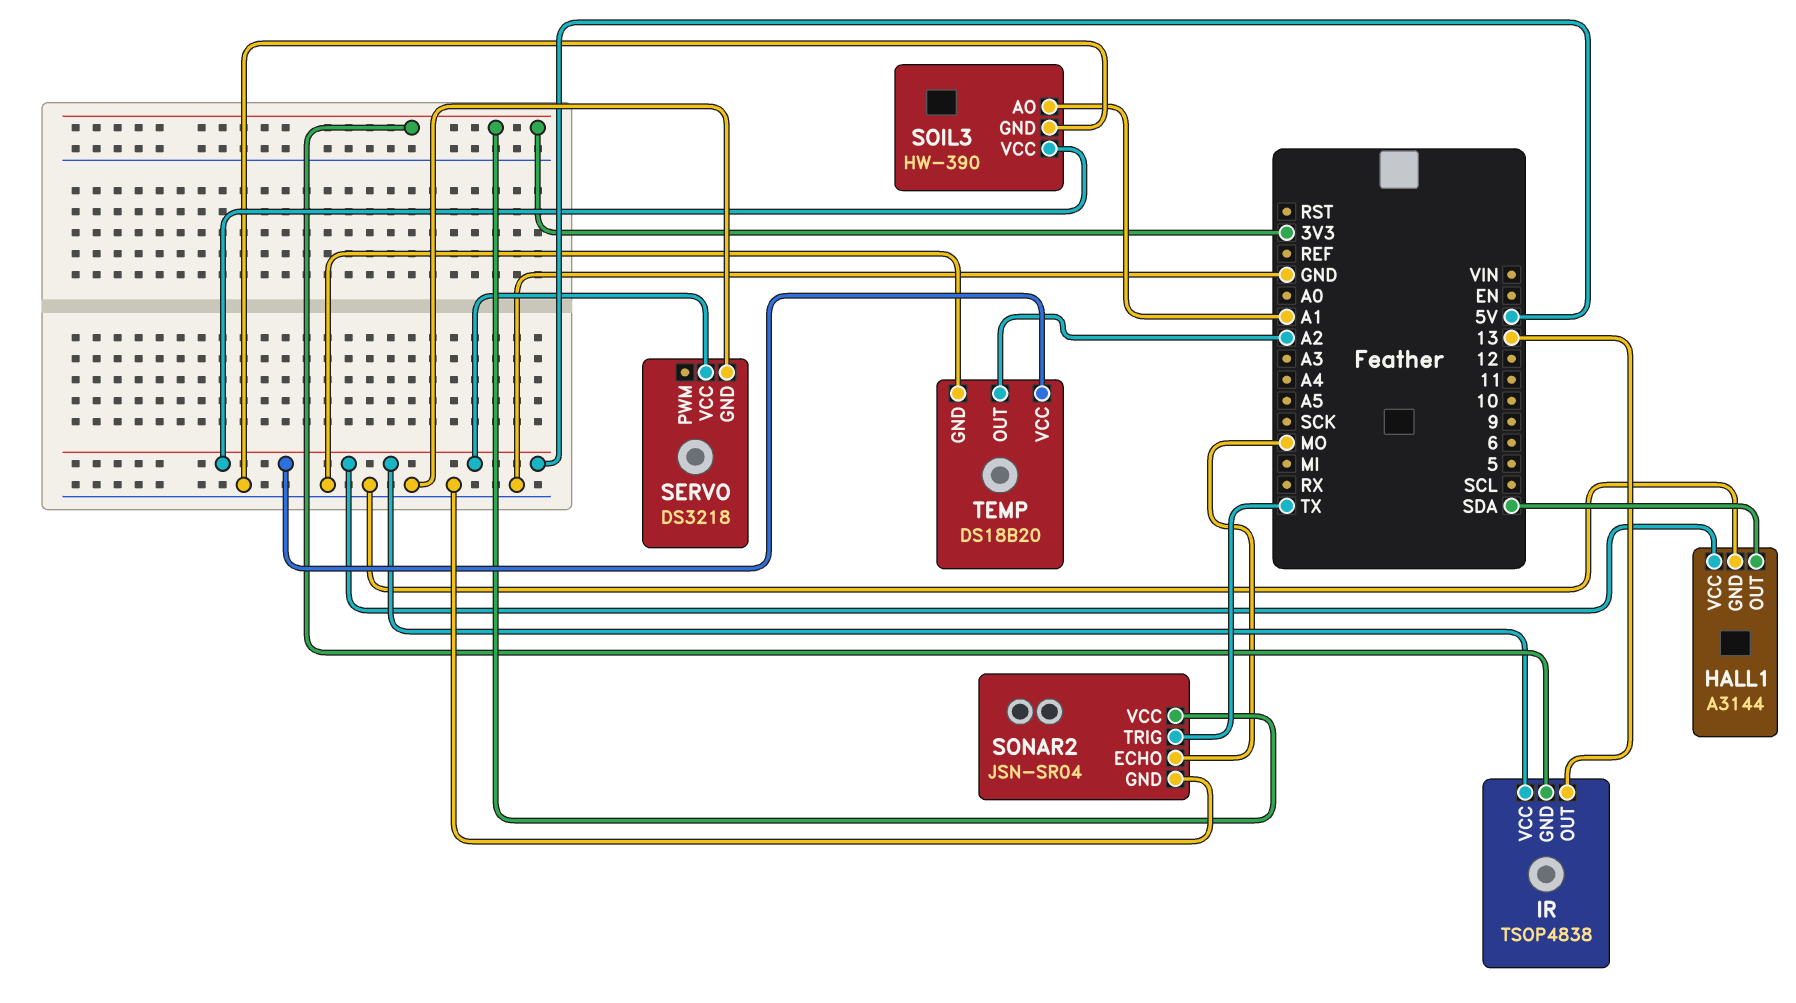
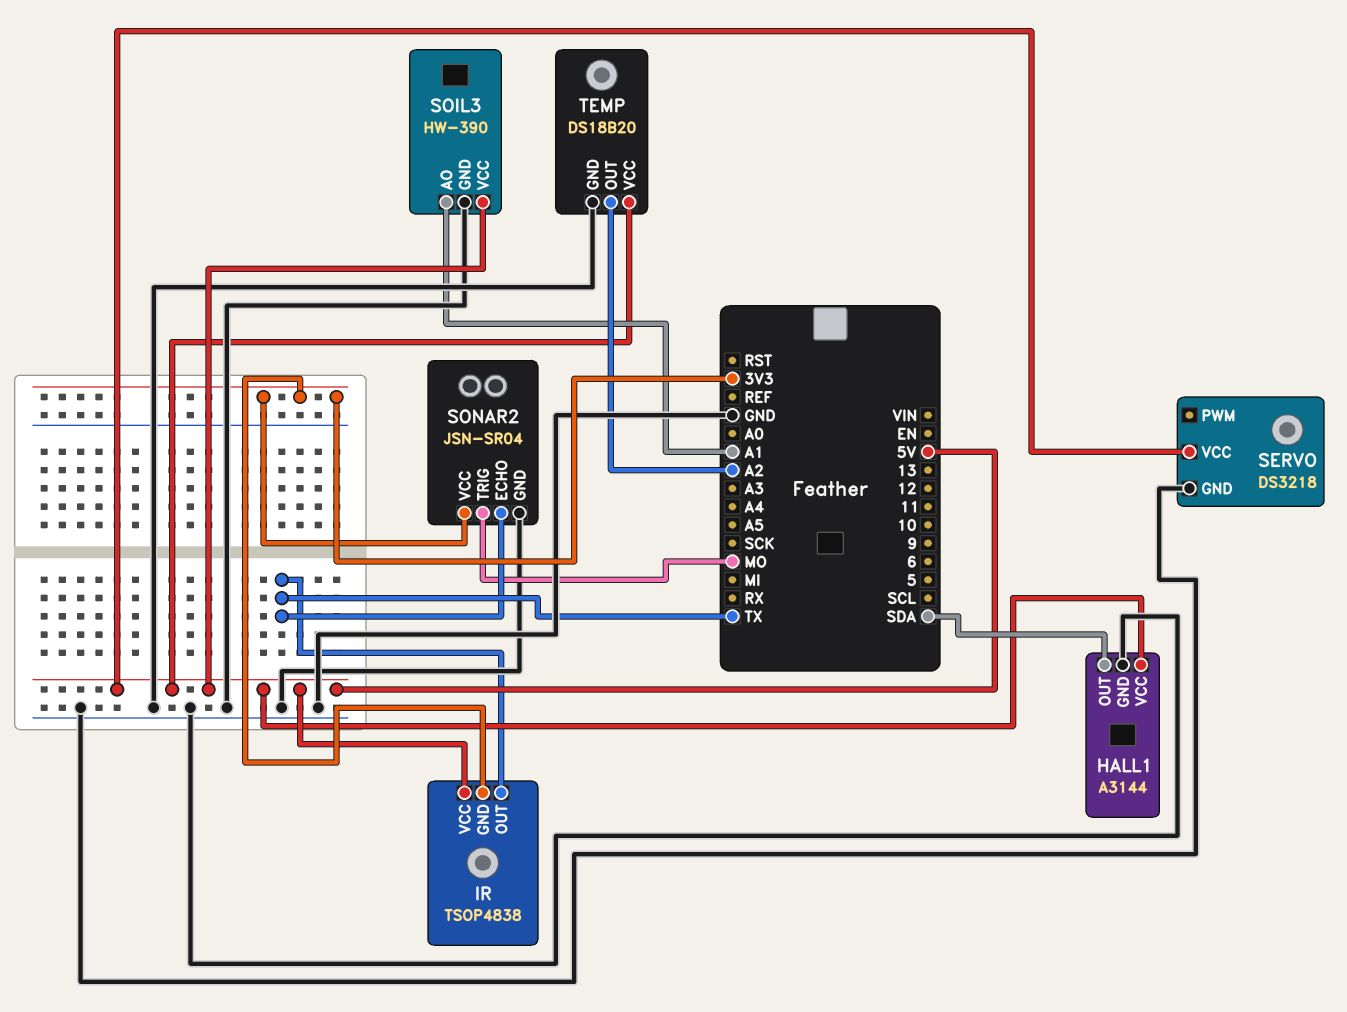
IR pin OUT: 13 -> TX
SONAR2 pin ECHO: MO -> TX
SONAR2 pin TRIG: TX -> MO

